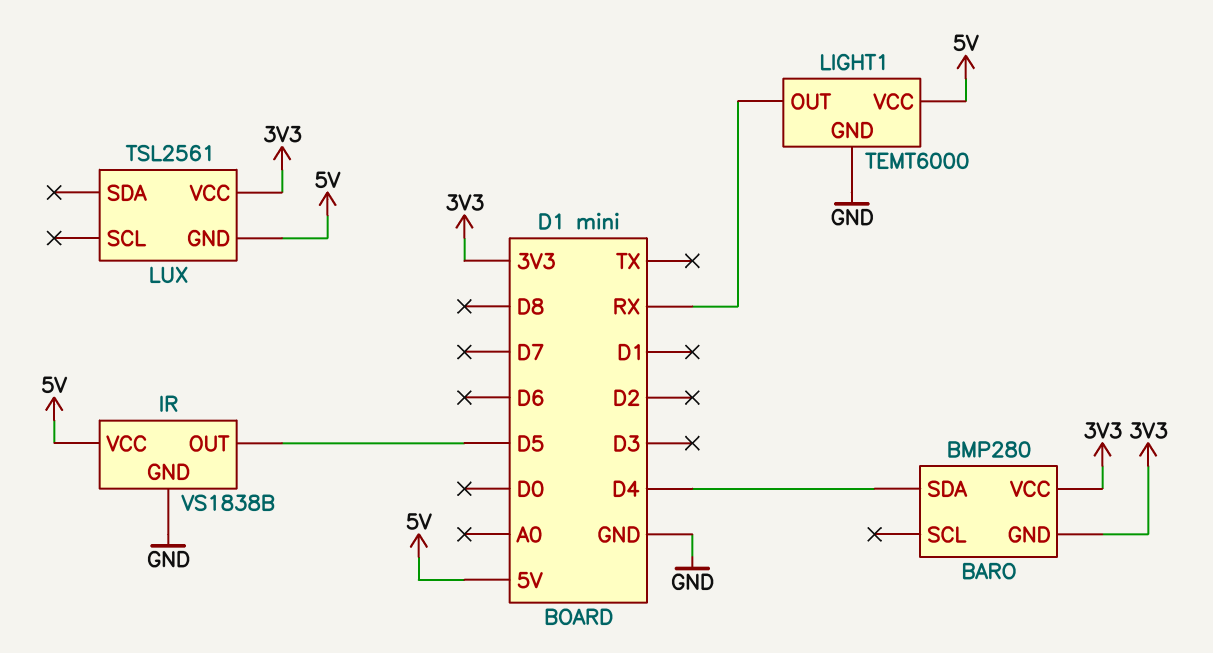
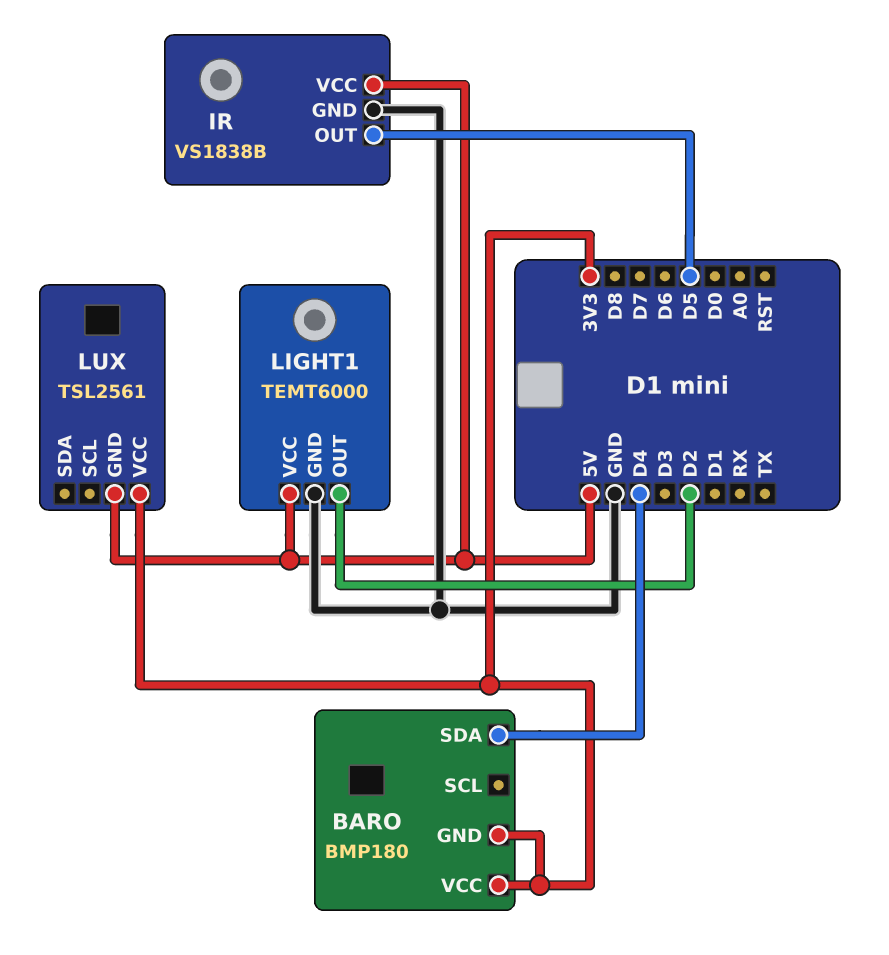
BARO: BMP280 -> BMP180
LIGHT1 pin OUT: RX -> D2

